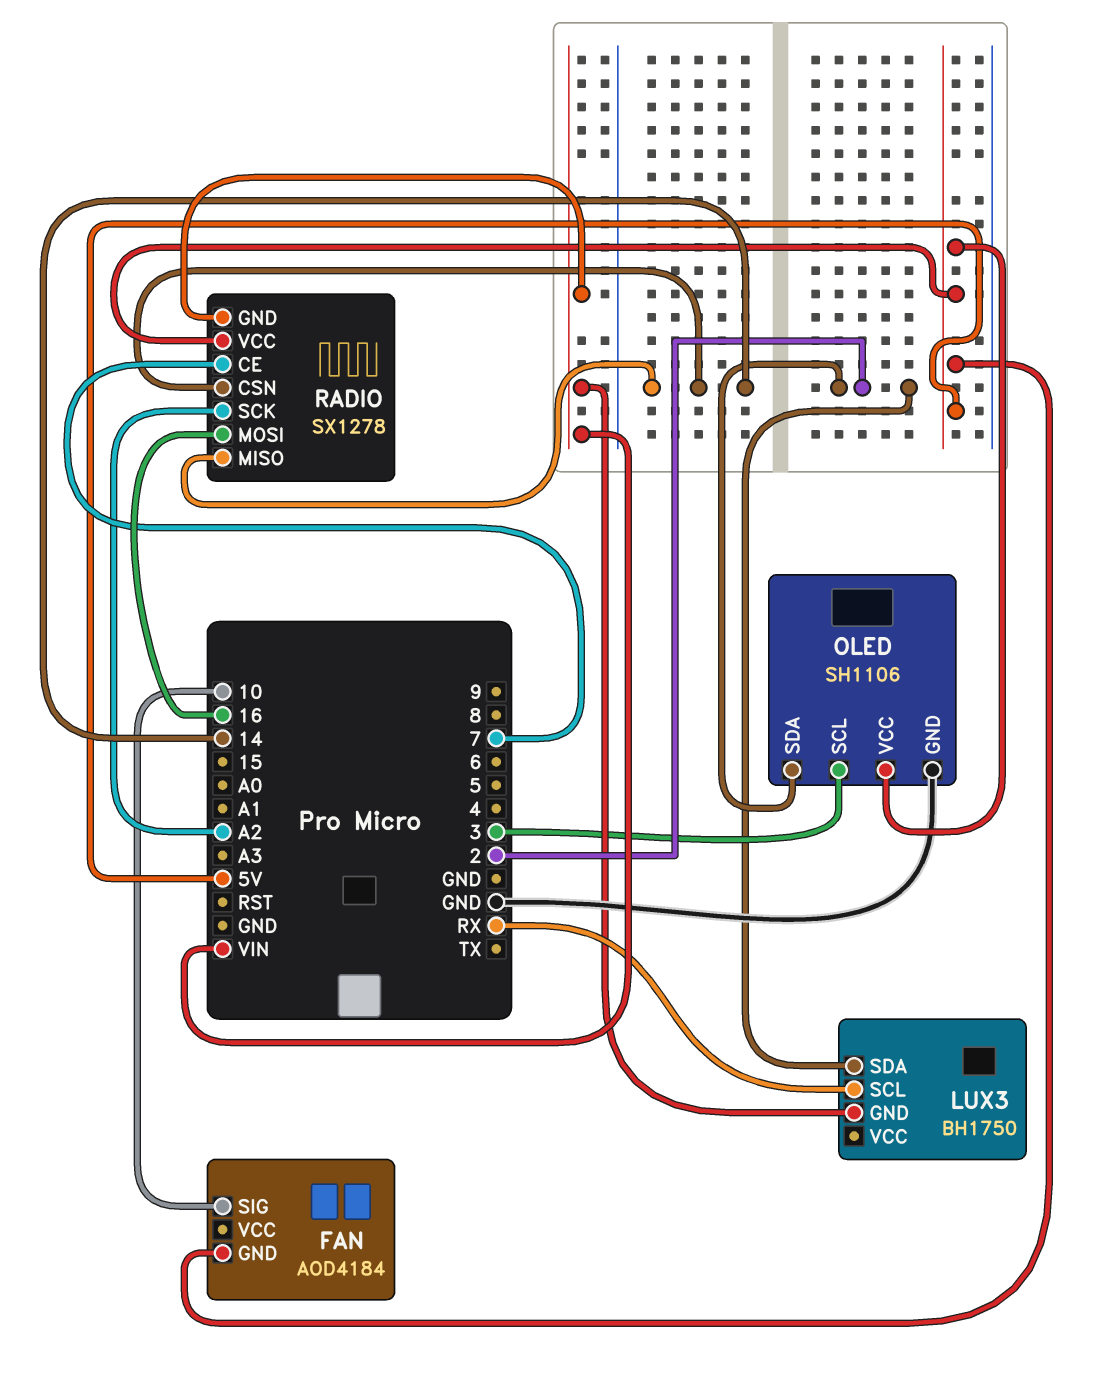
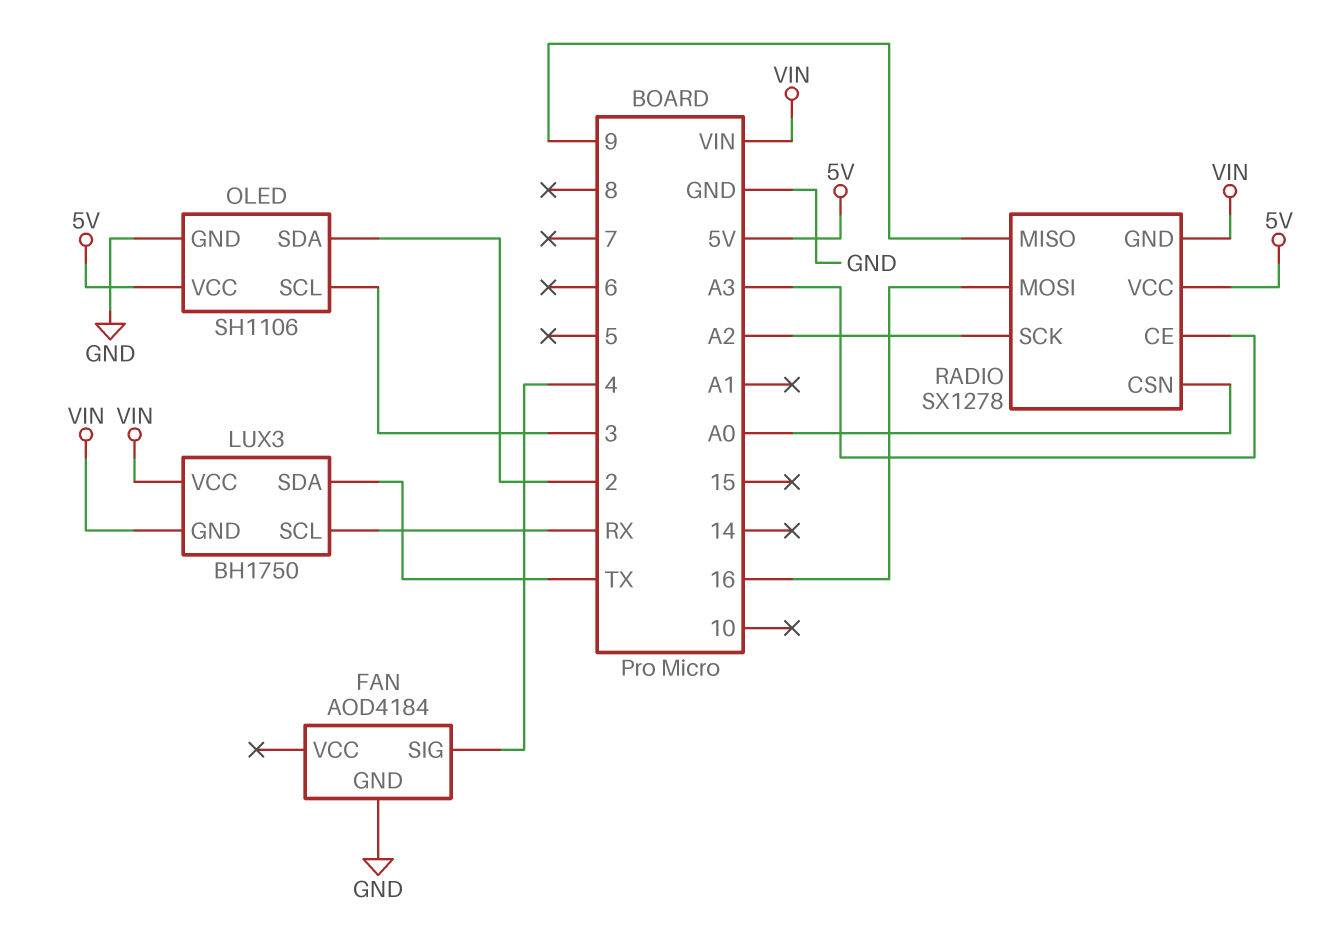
FAN pin GND: 5V -> GND
FAN pin SIG: 10 -> 4
LUX3 pin SDA: 2 -> TX
LUX3 pin VCC: none -> VIN
RADIO pin CE: 7 -> A3
RADIO pin CSN: 14 -> A0
RADIO pin MISO: 14 -> 9

